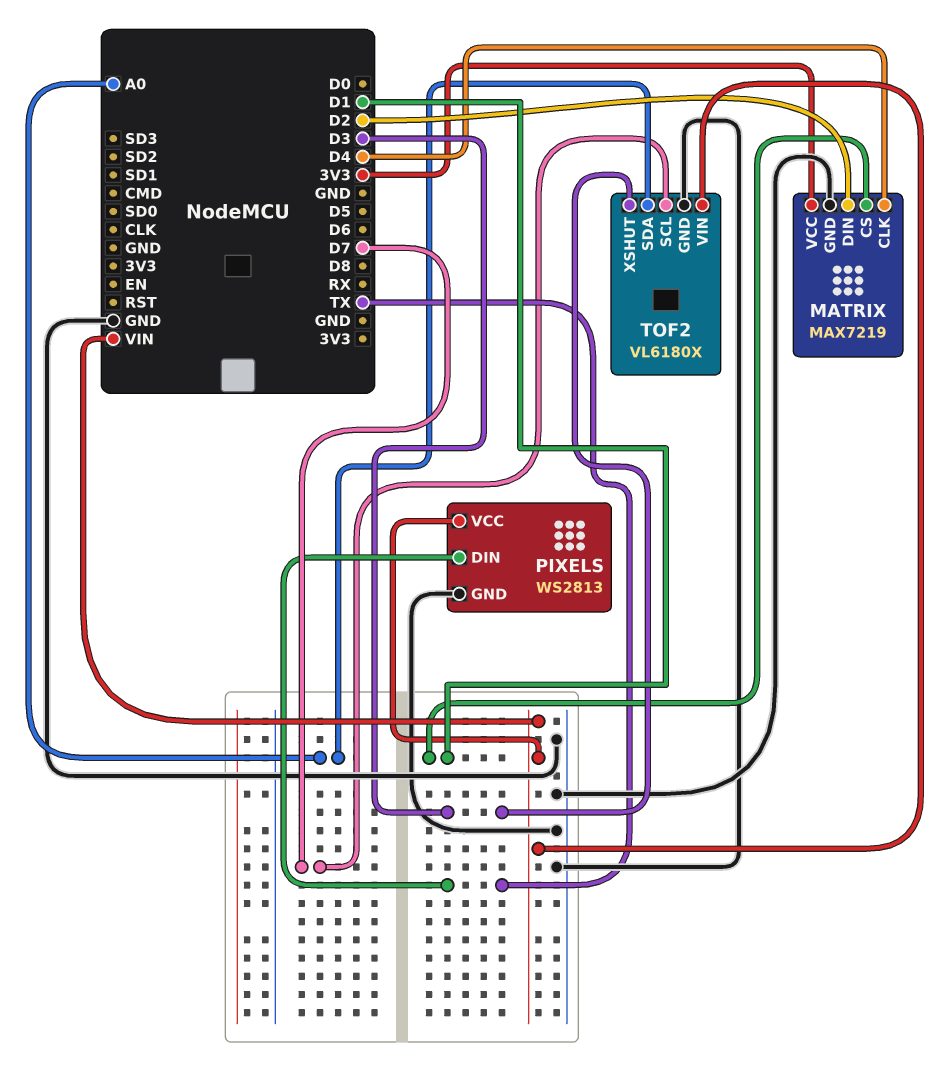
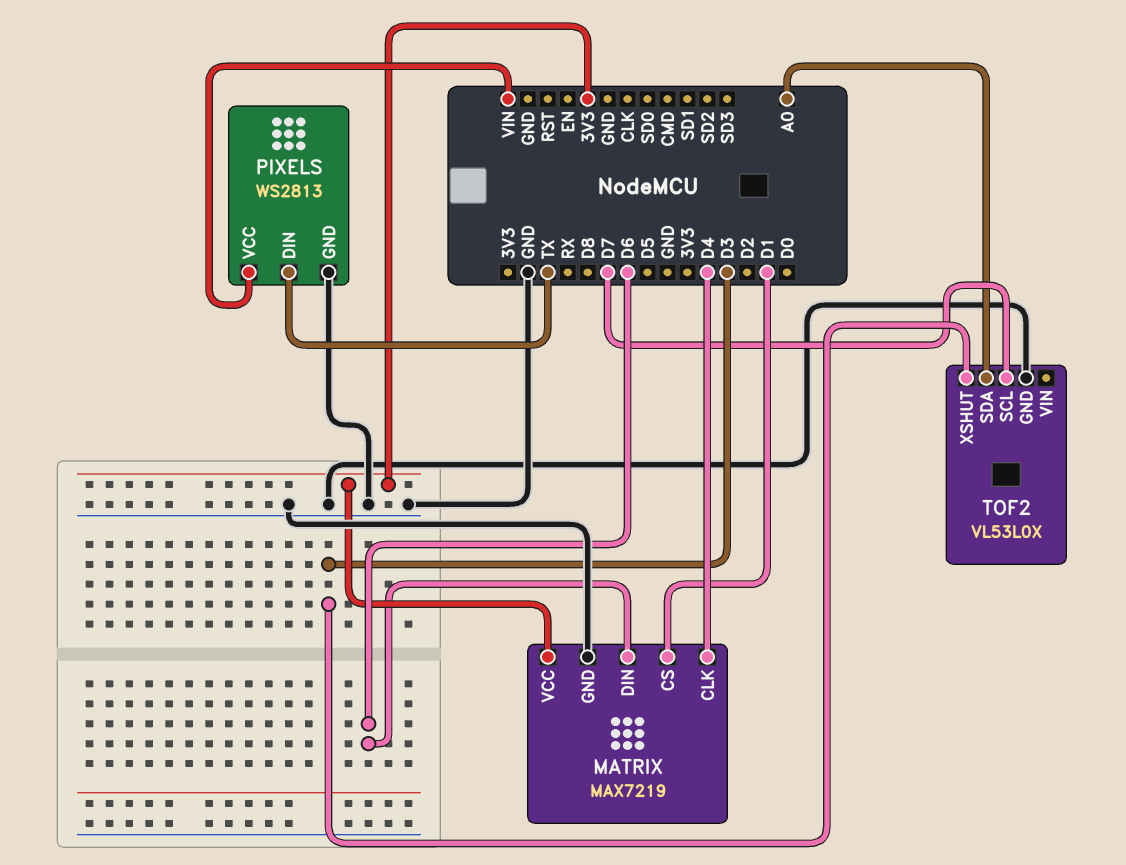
MATRIX pin DIN: D2 -> D6
TOF2: VL6180X -> VL53L0X
TOF2 pin VIN: VIN -> none

